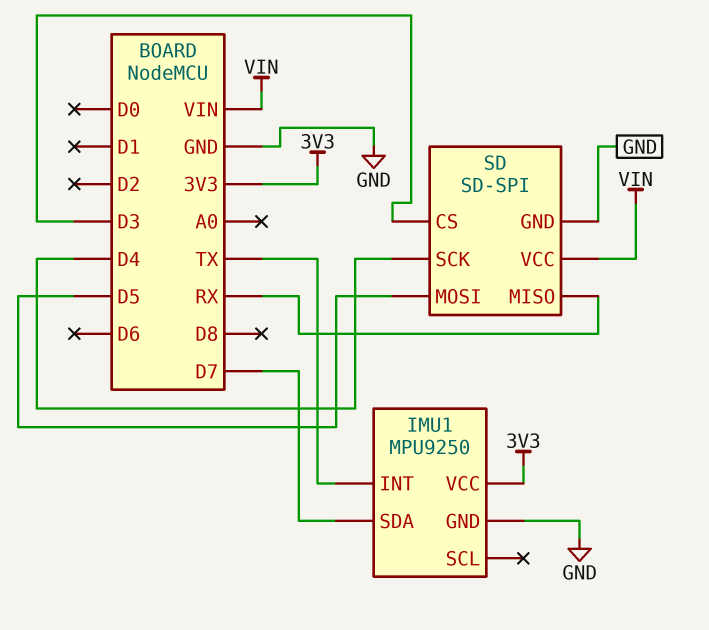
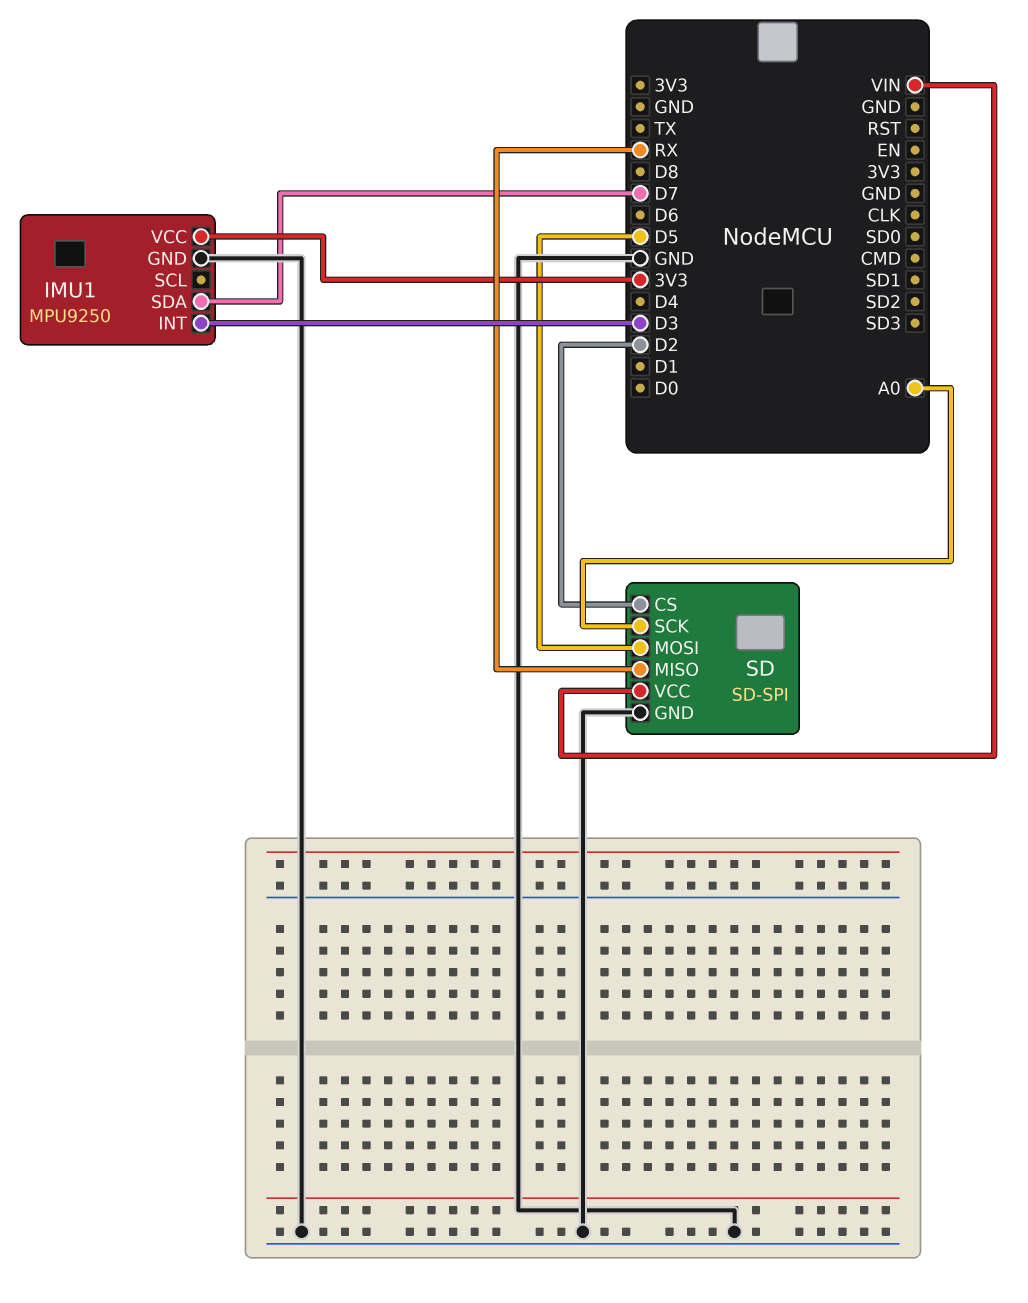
IMU1 pin INT: TX -> D3
SD pin CS: D3 -> D2
SD pin SCK: D4 -> A0

